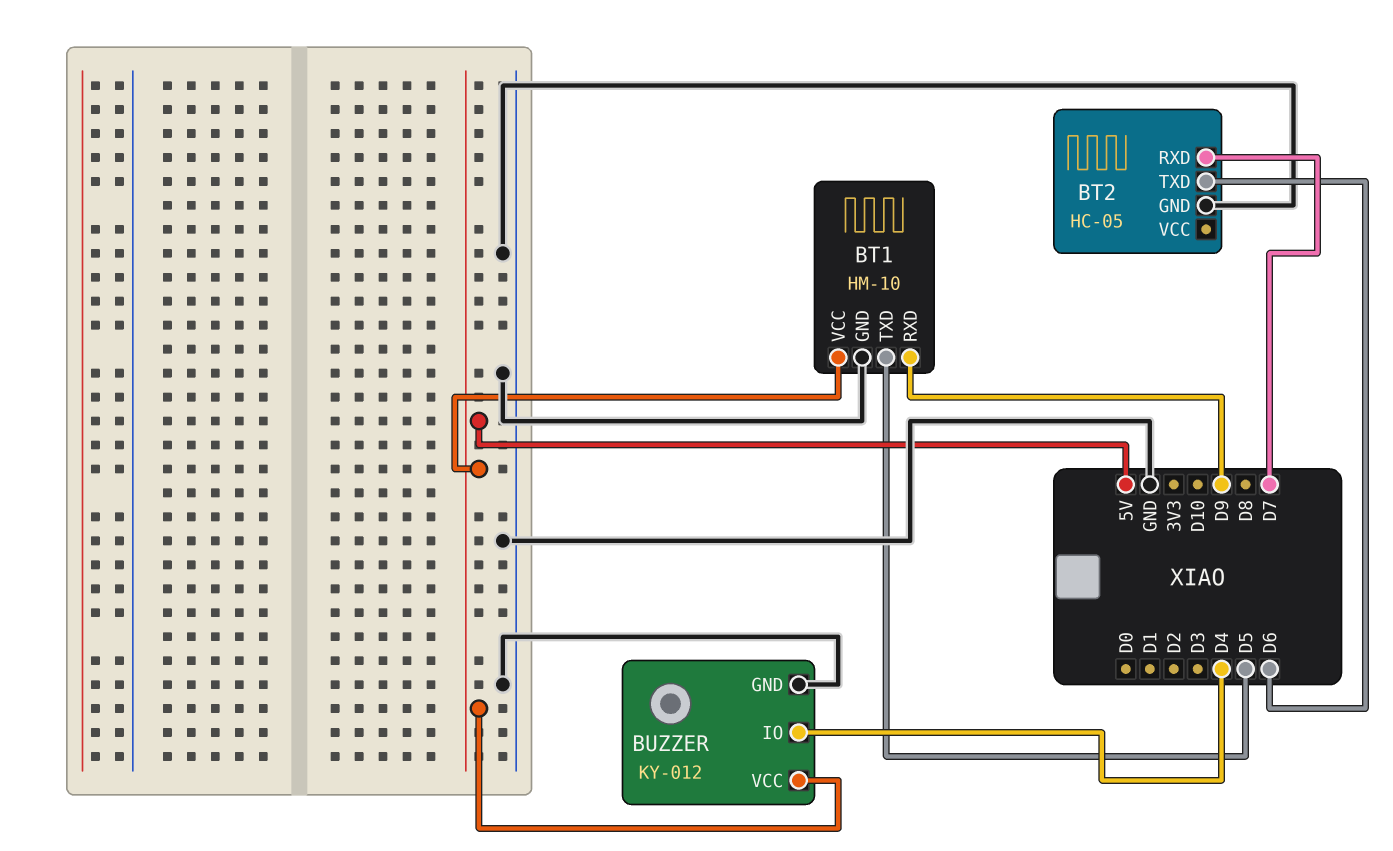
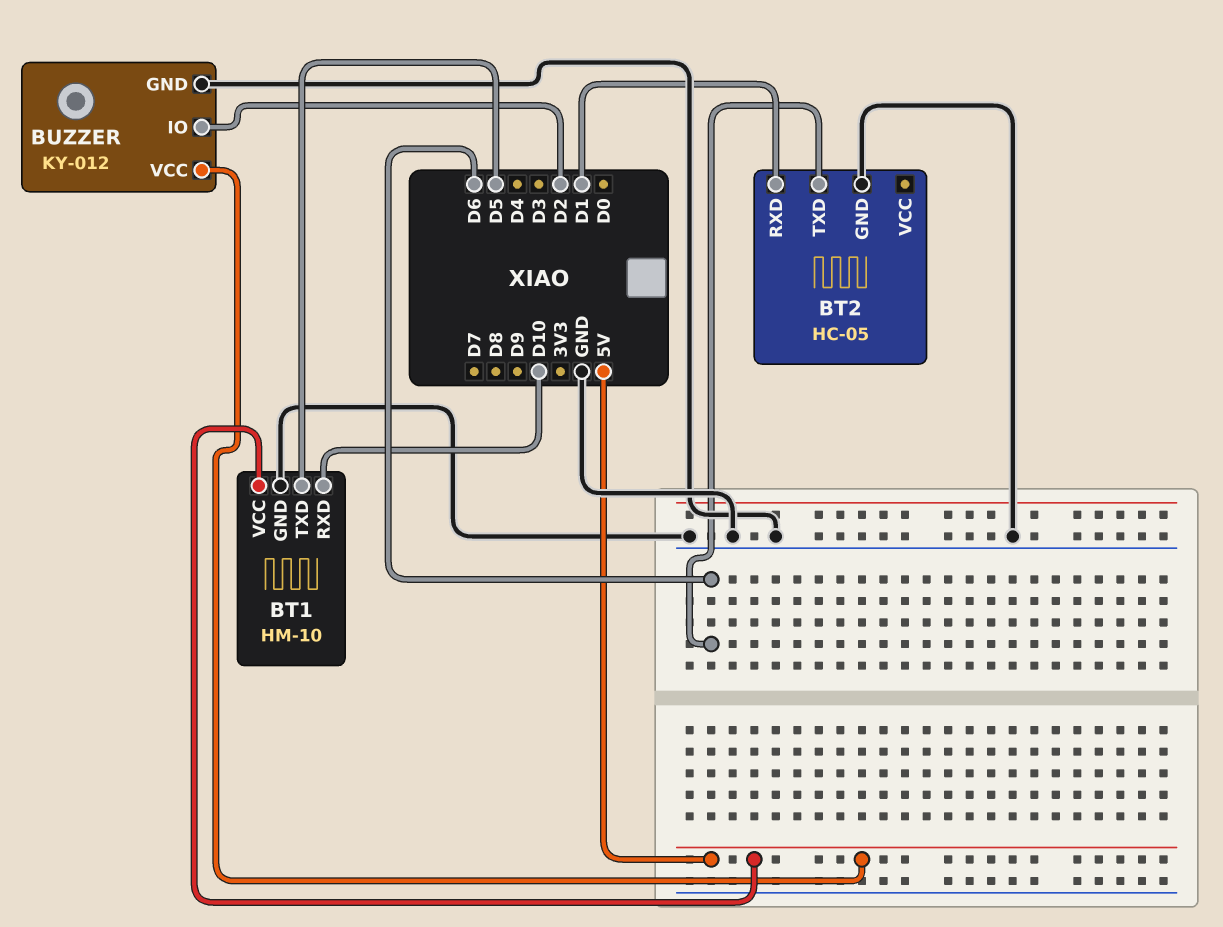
BT1 pin RXD: D9 -> D10
BT2 pin RXD: D7 -> D1
BUZZER pin IO: D4 -> D2

